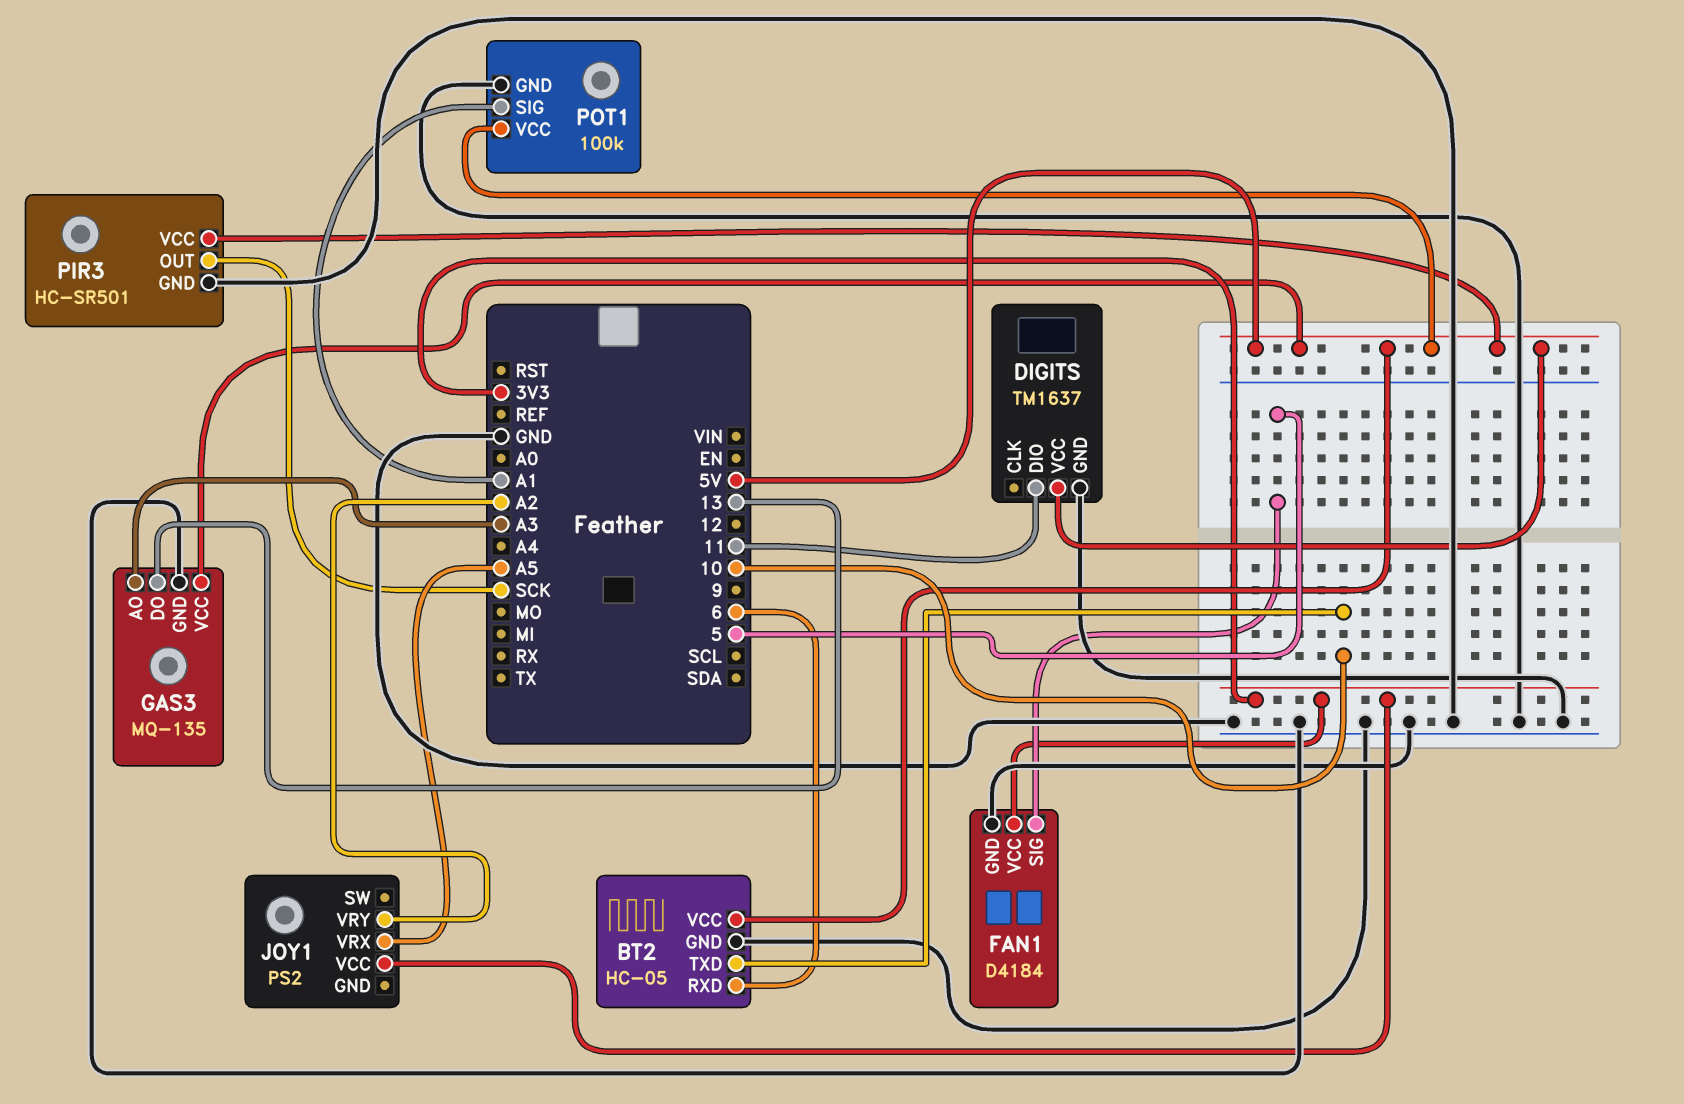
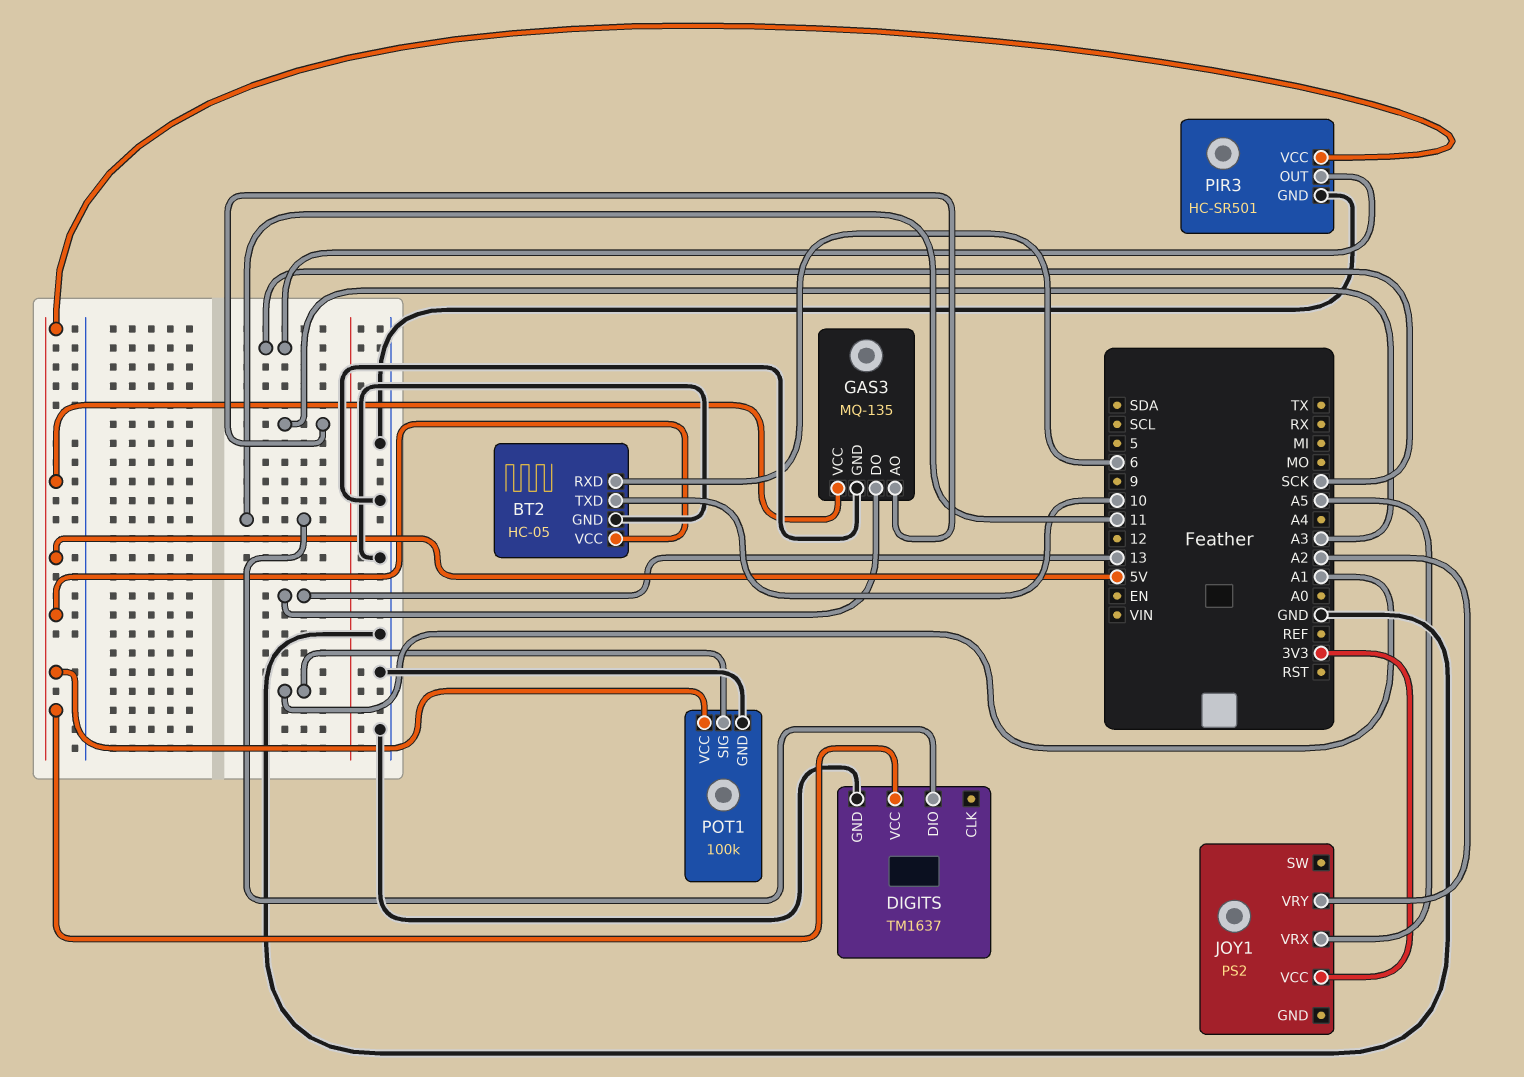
FAN1: D4184 -> none
FAN1 pin GND: GND -> none
FAN1 pin SIG: 5 -> none
FAN1 pin VCC: 3V3 -> none

